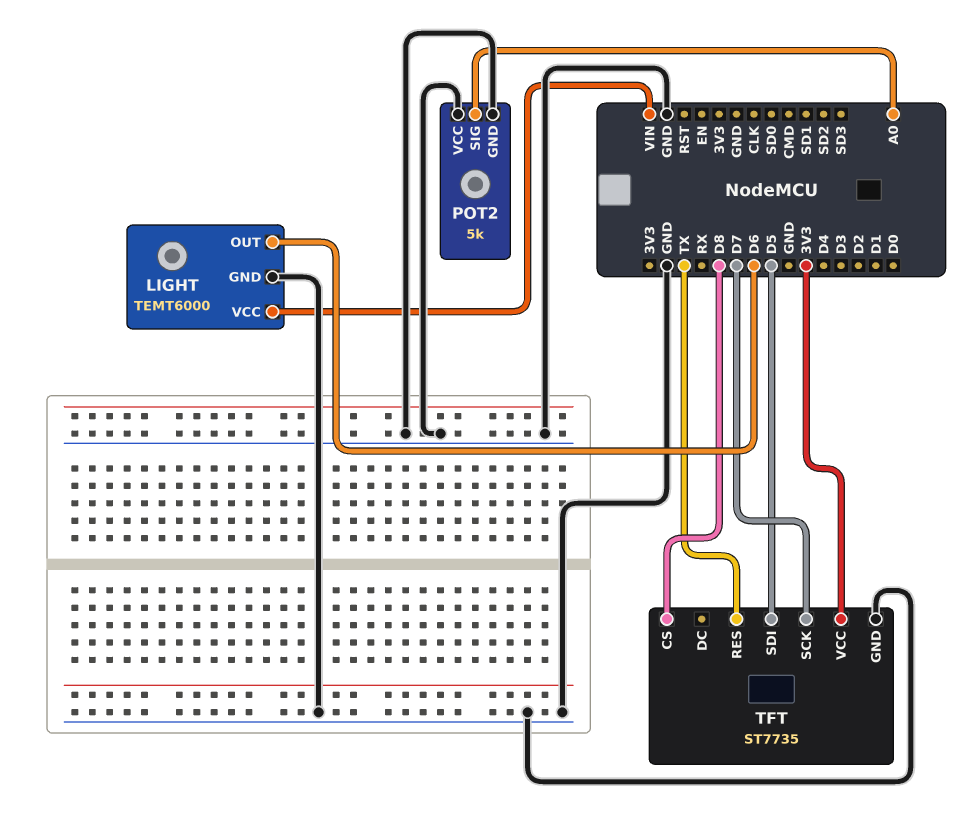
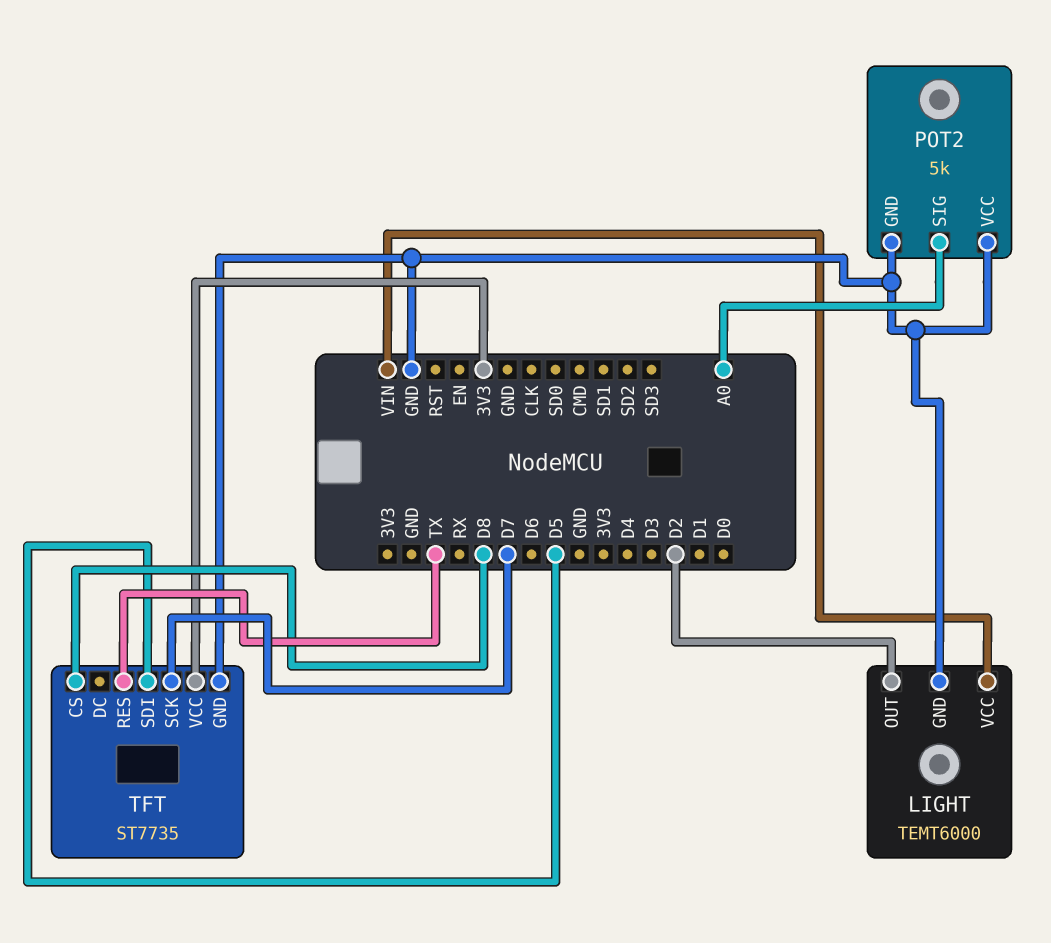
LIGHT pin OUT: D6 -> D2

